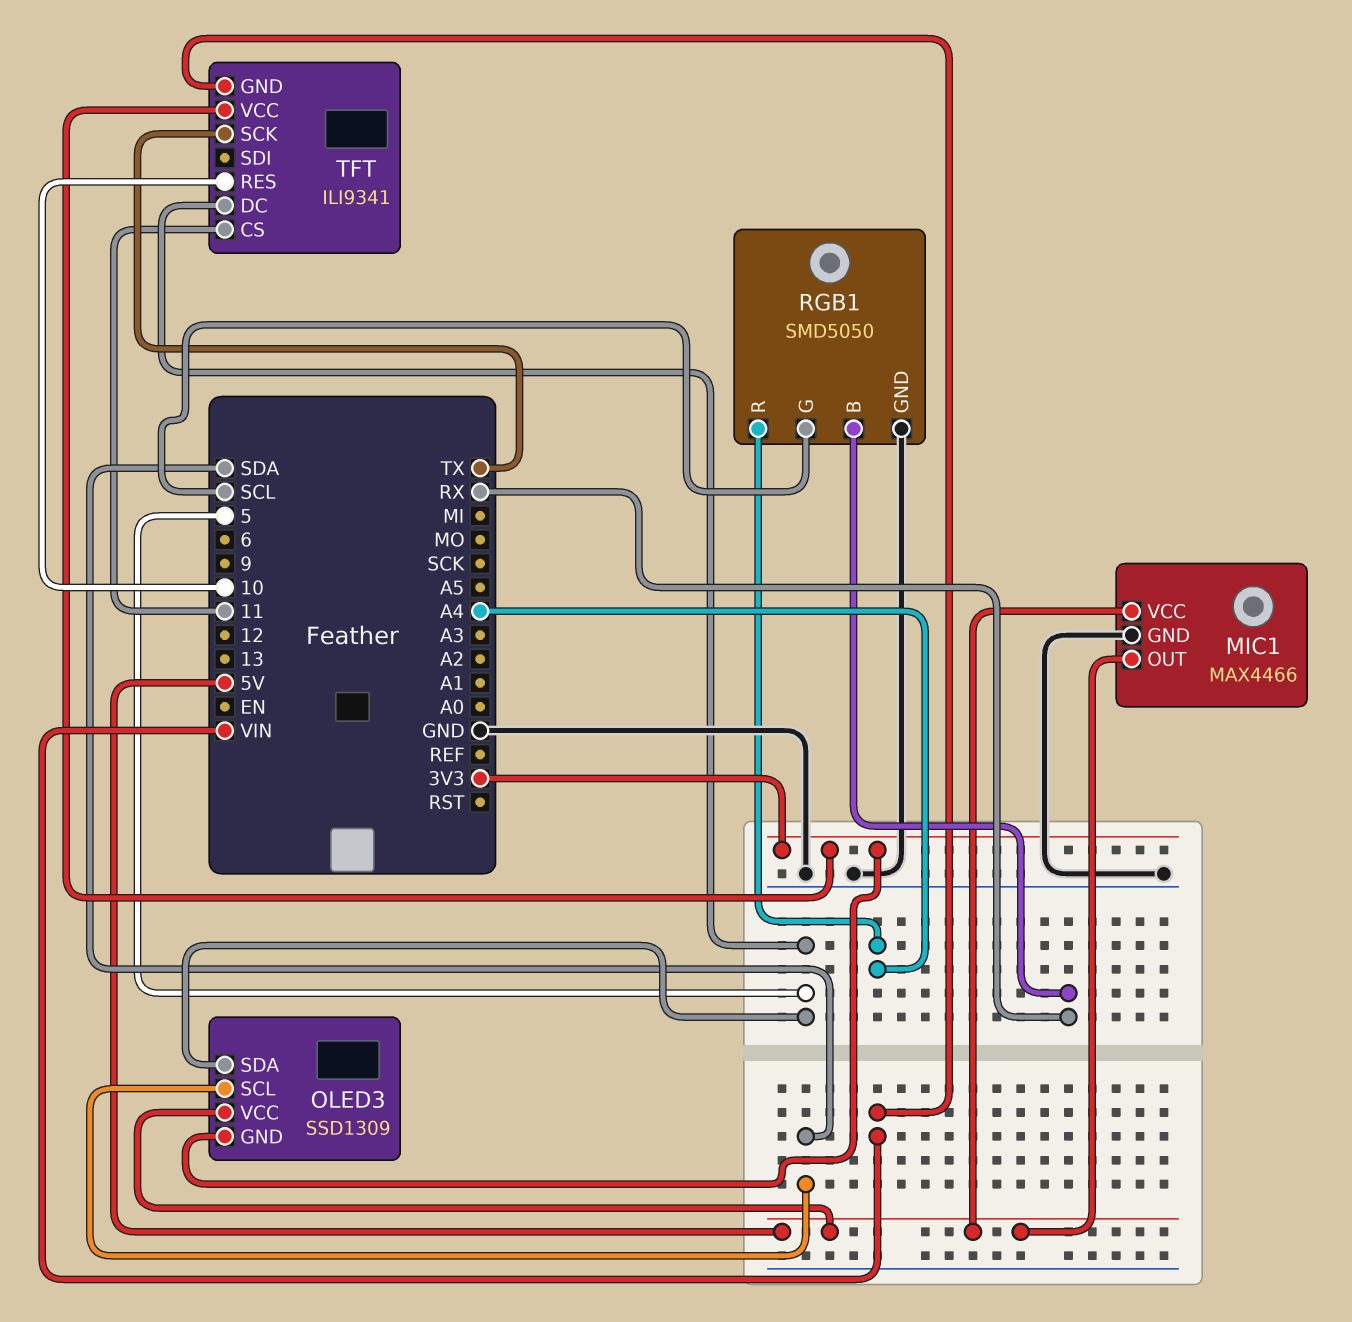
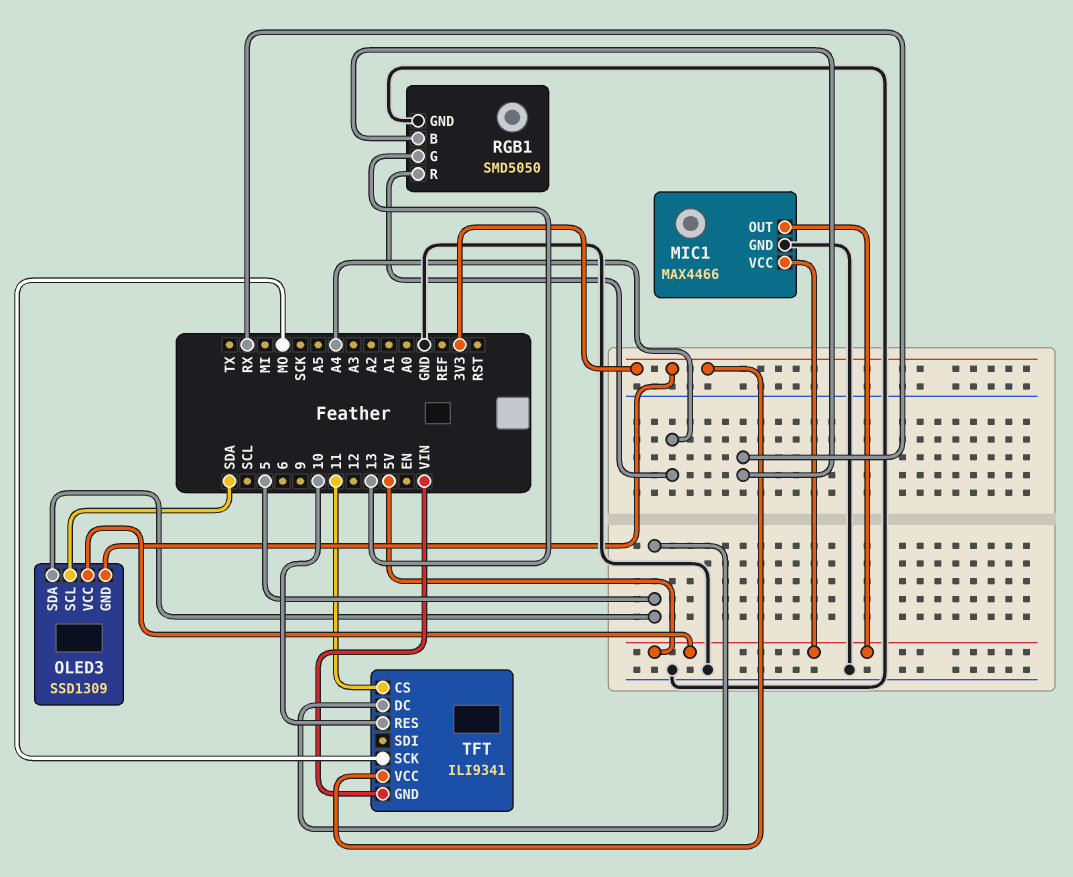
RGB1 pin G: SCL -> 13
TFT pin SCK: TX -> MO

